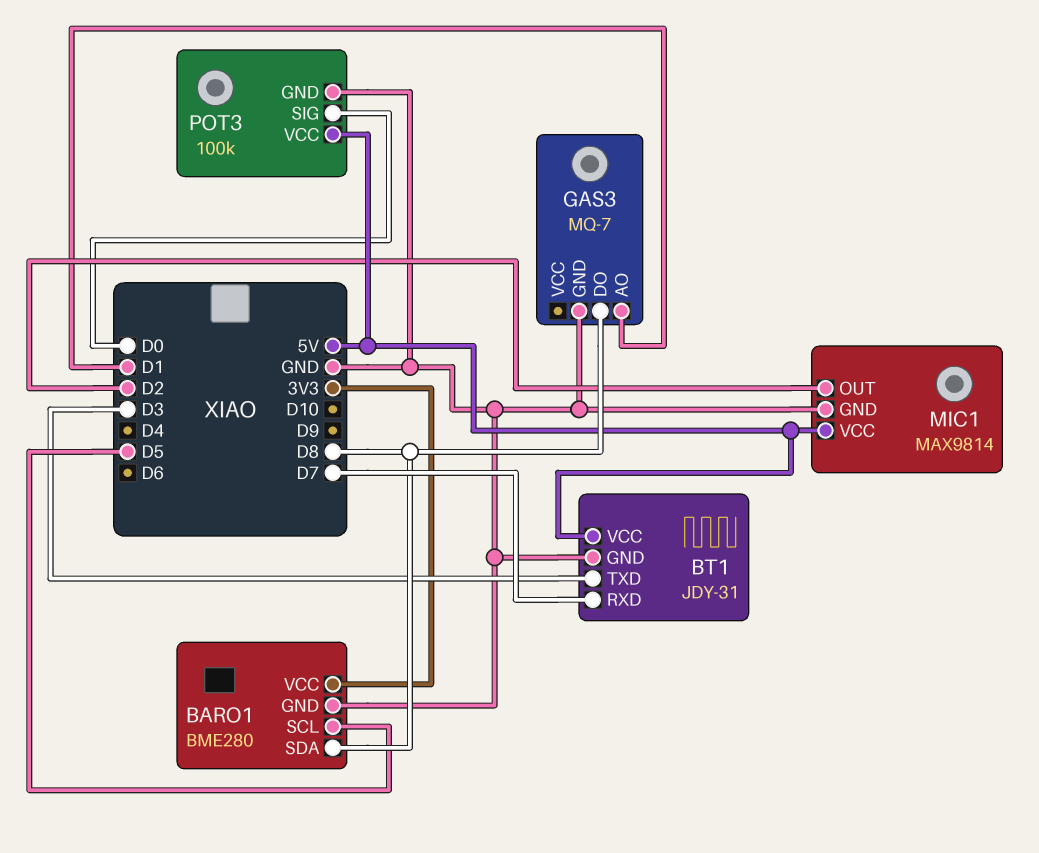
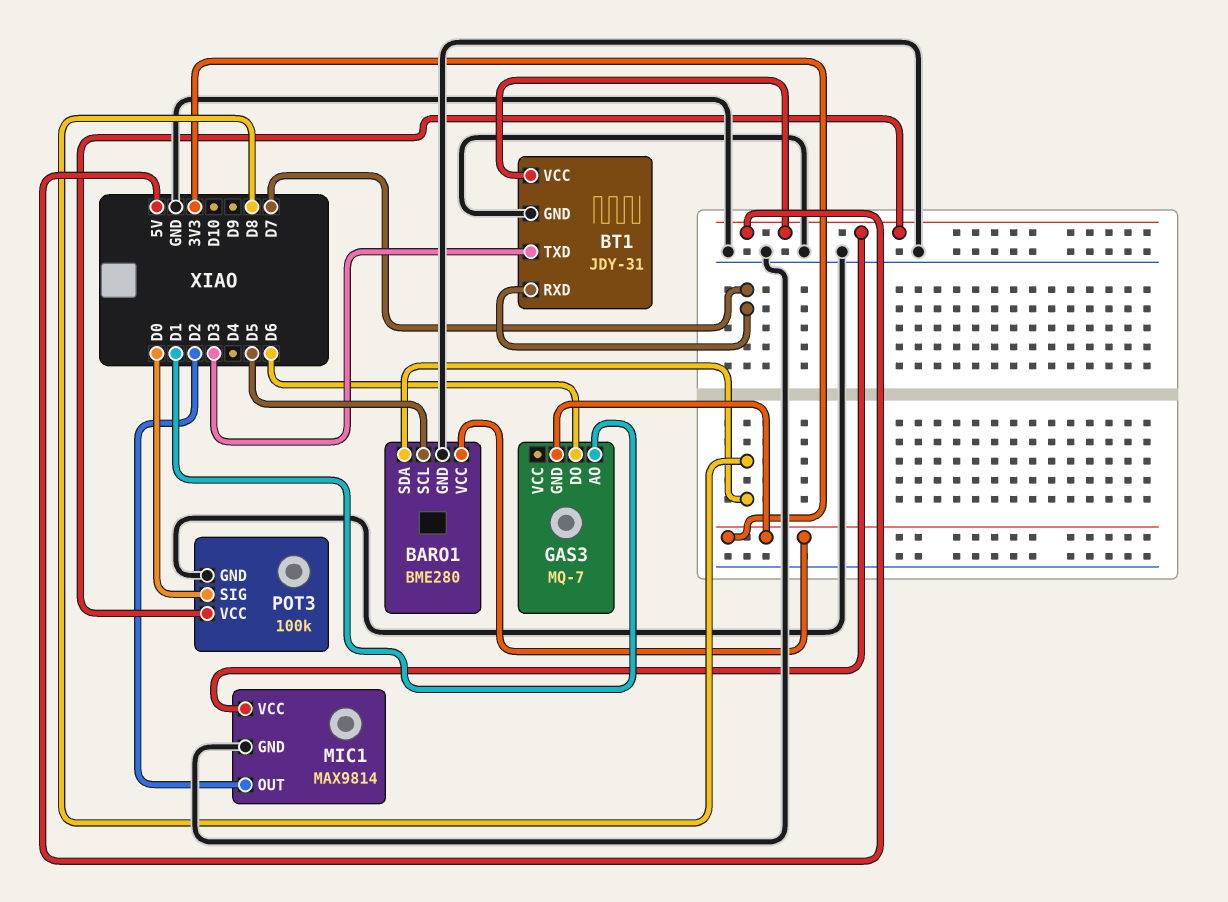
GAS3 pin DO: D8 -> D6
GAS3 pin GND: GND -> 3V3

